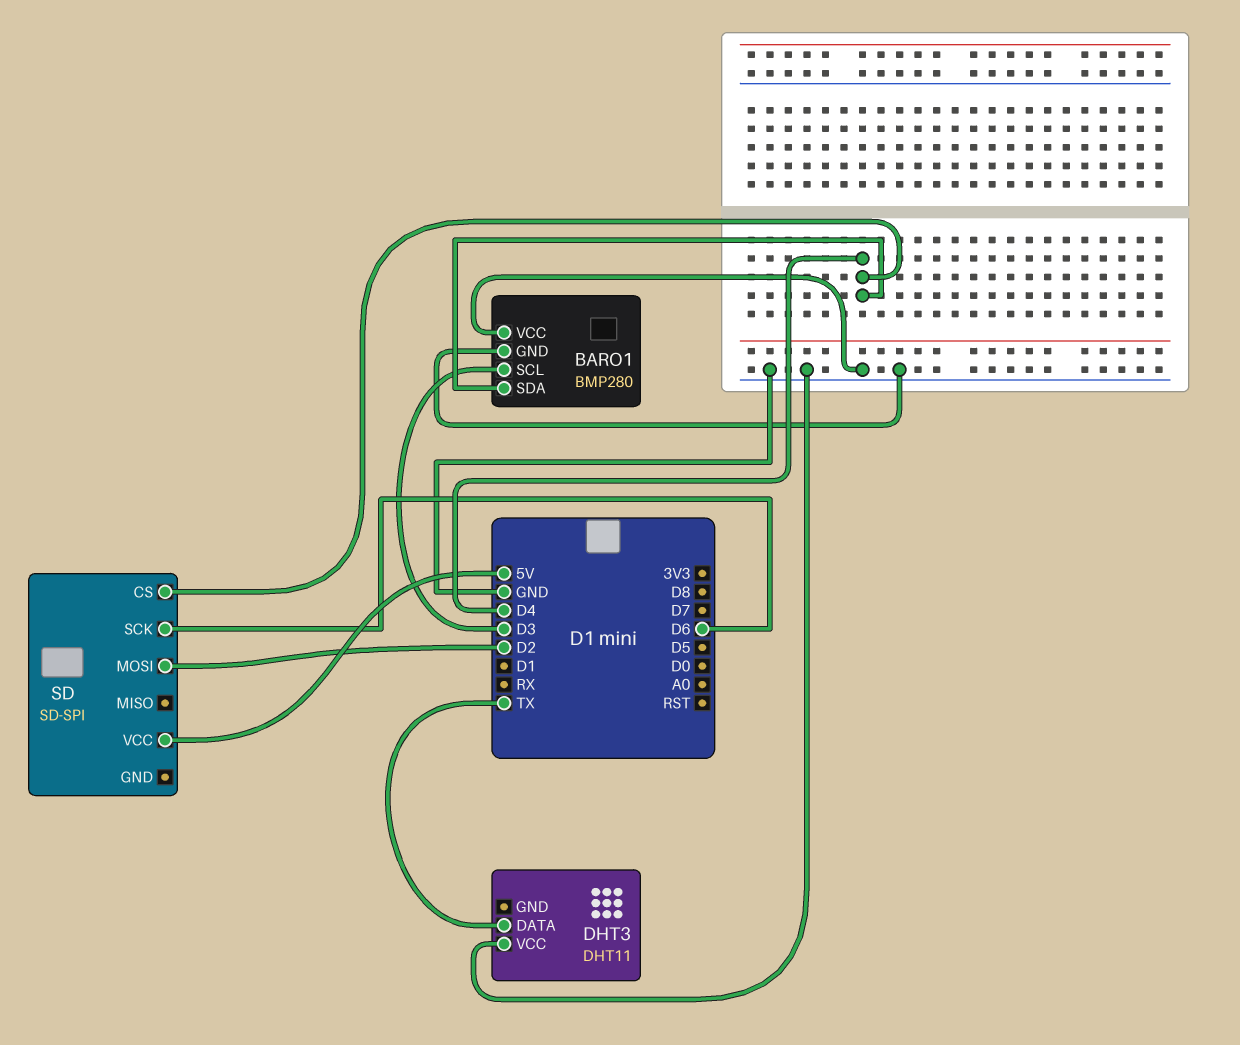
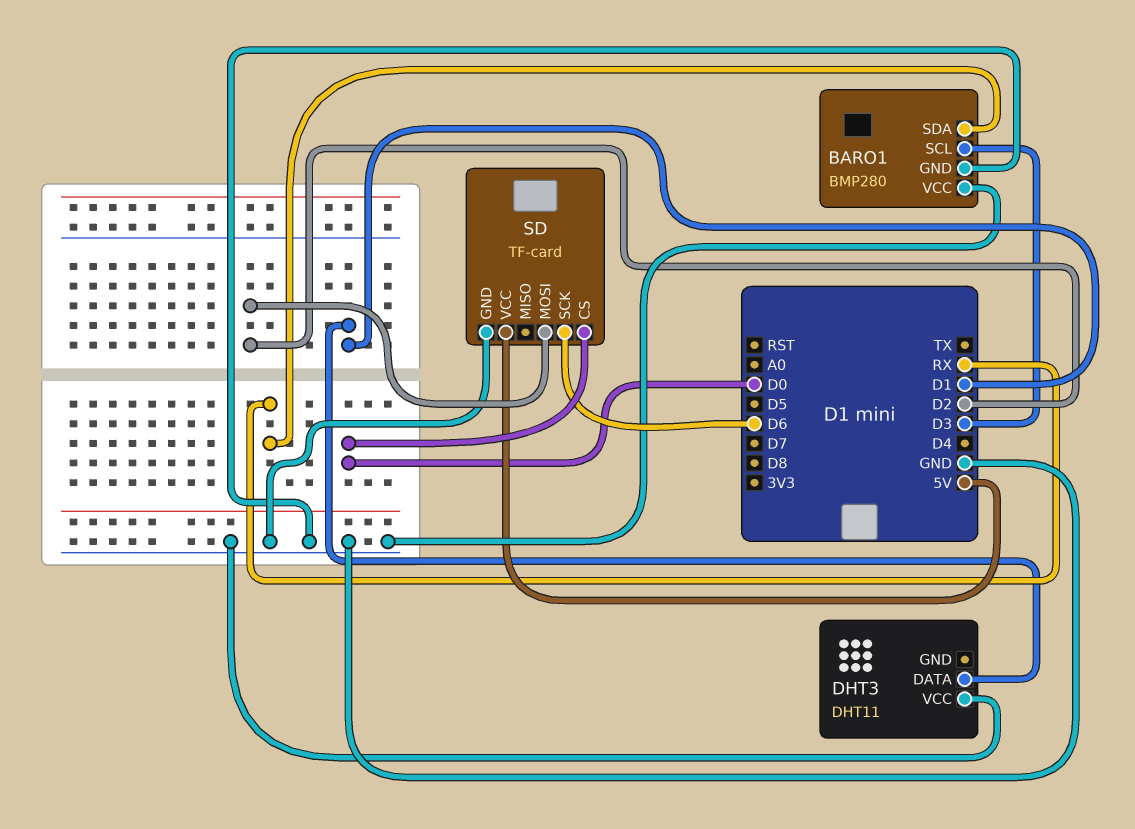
BARO1 pin SDA: D4 -> RX
DHT3 pin DATA: TX -> D1
SD: SD-SPI -> TF-card
SD pin CS: D4 -> D0
SD pin GND: none -> GND

